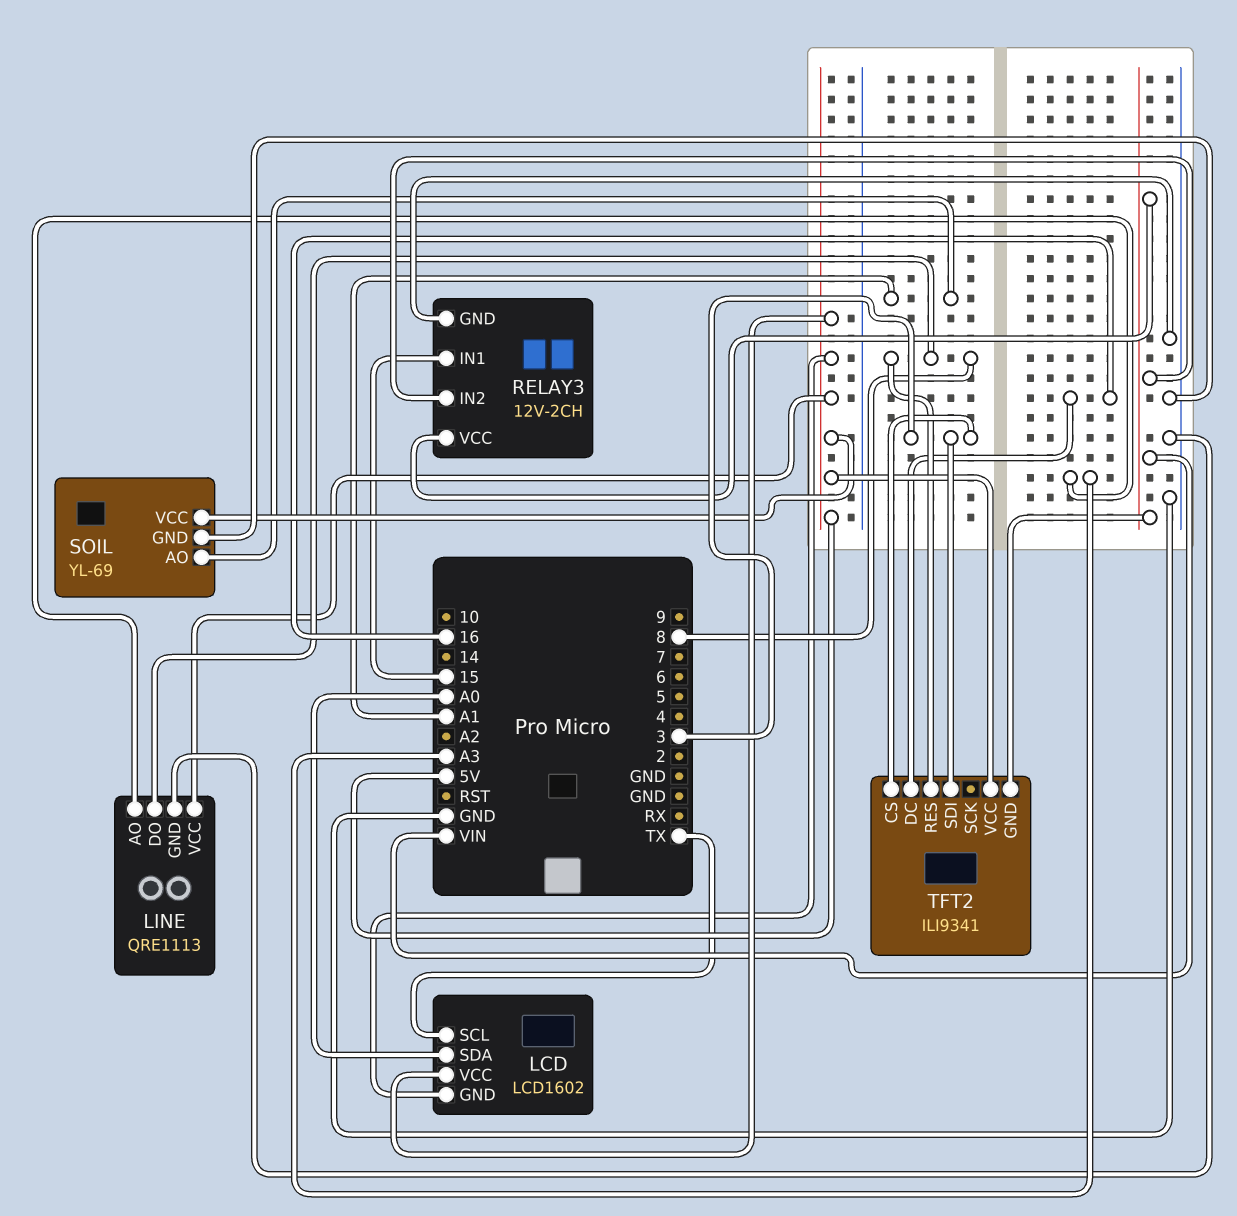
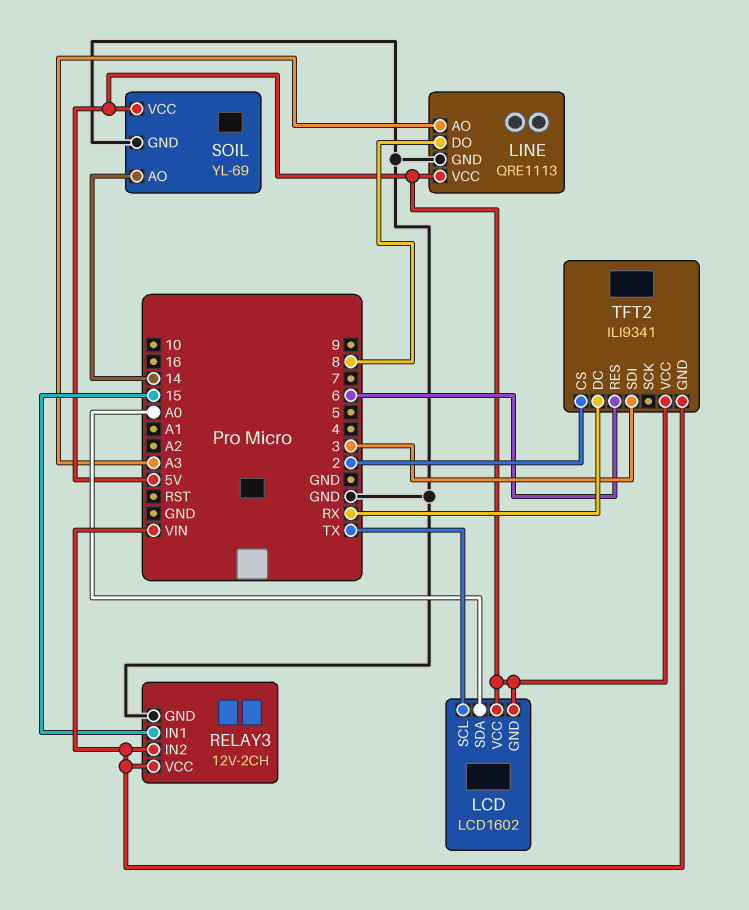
SOIL pin AO: A1 -> 14
TFT2 pin CS: 3 -> 2
TFT2 pin DC: 16 -> RX
TFT2 pin RES: 8 -> 6

